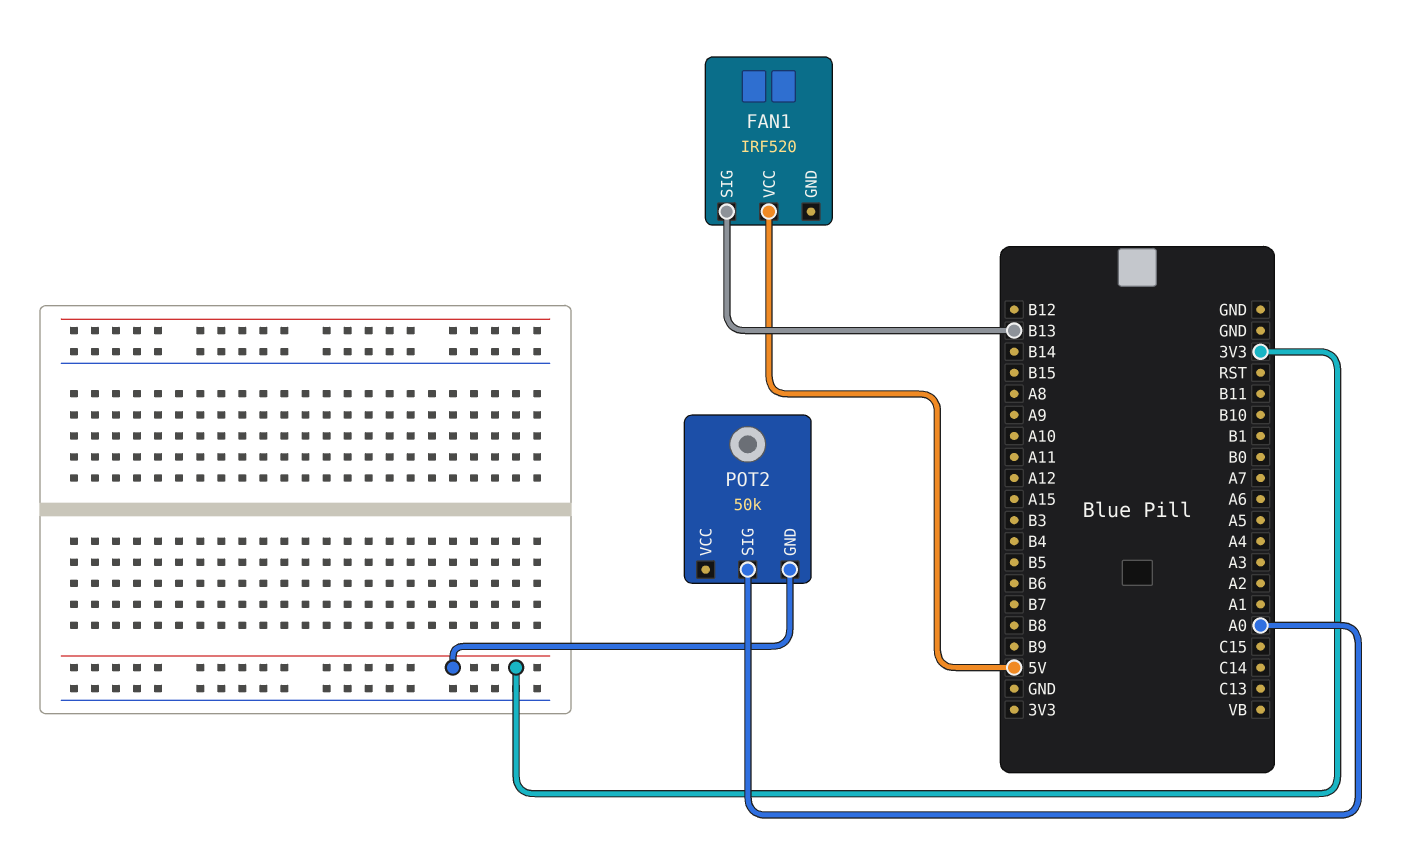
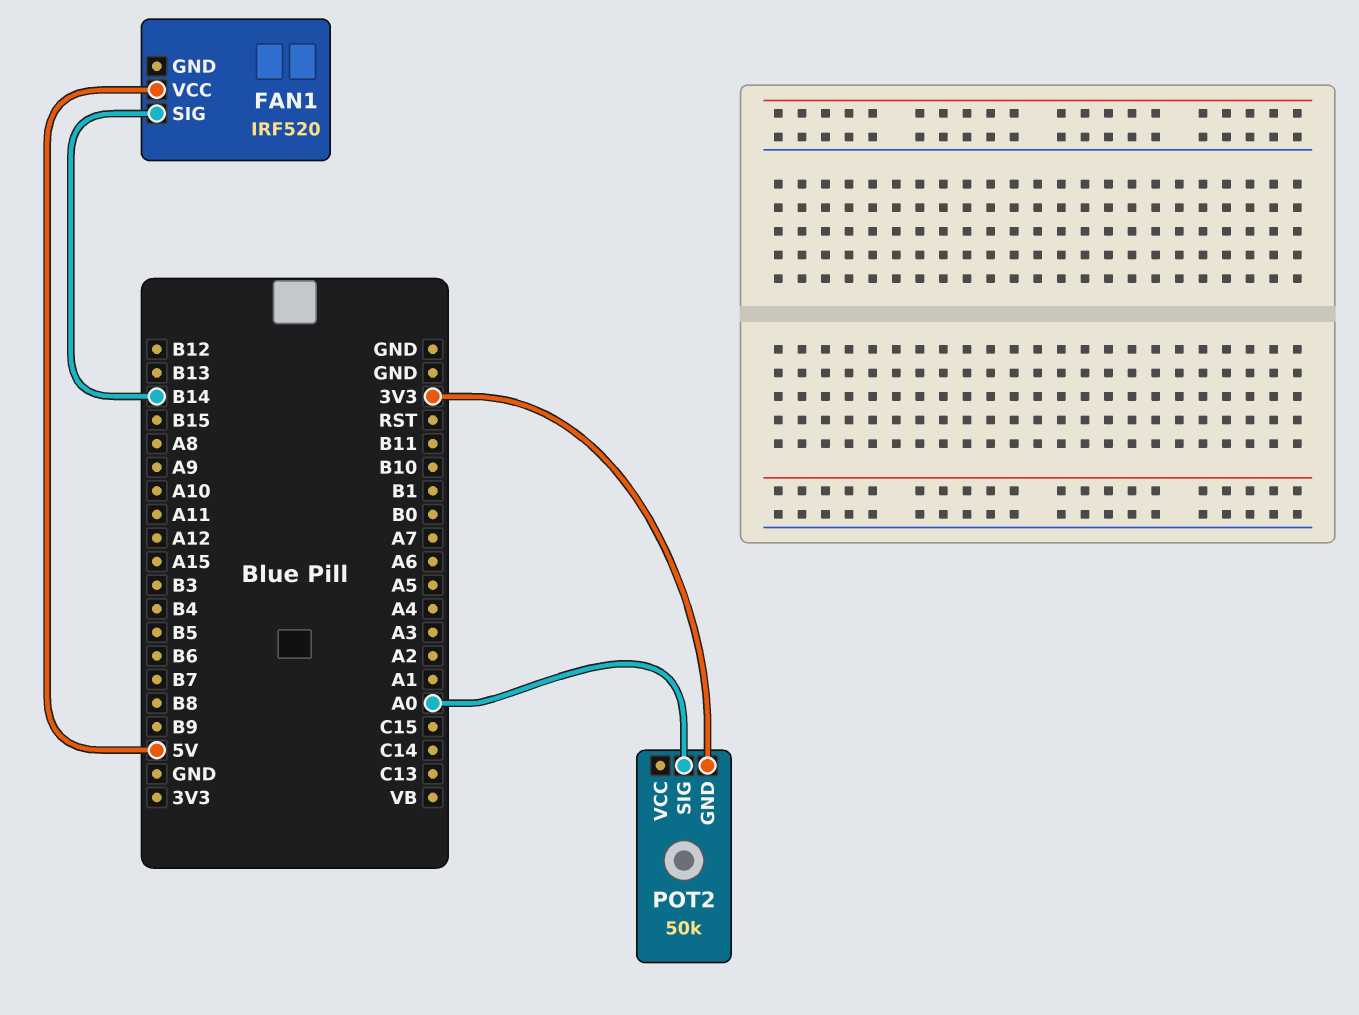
FAN1 pin SIG: B13 -> B14

